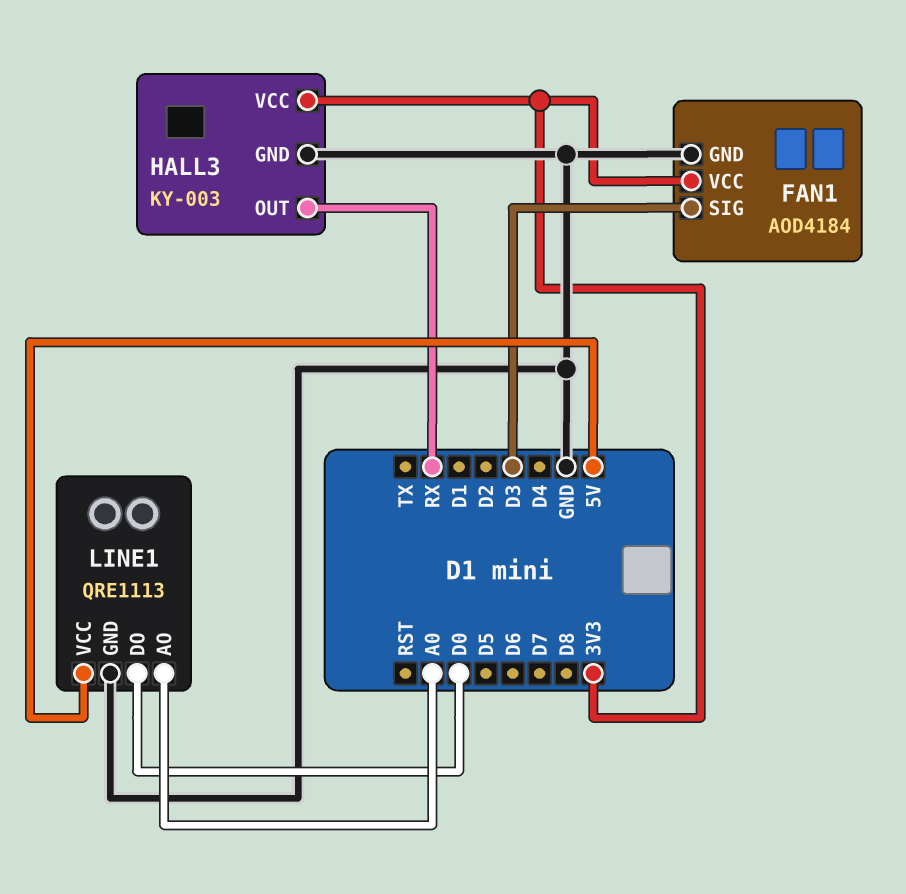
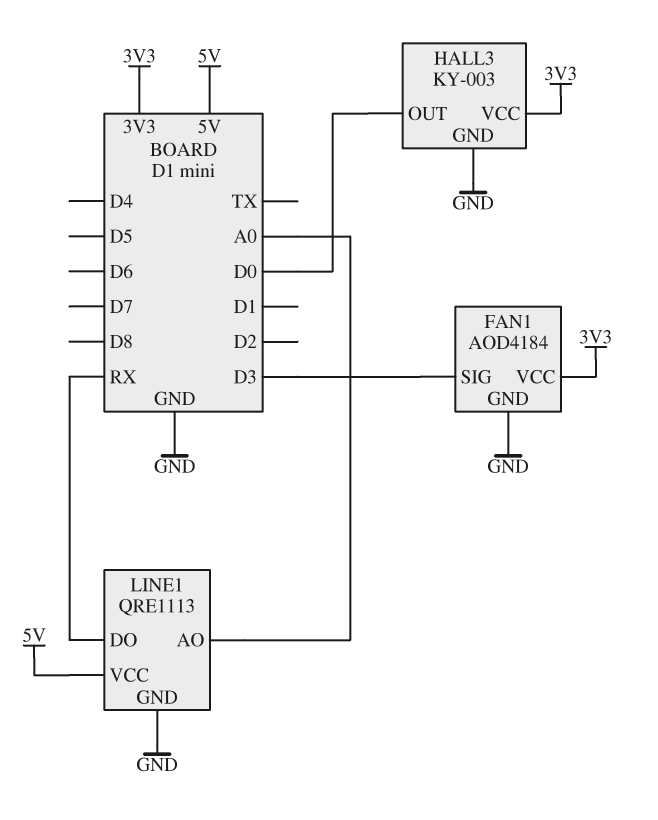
HALL3 pin OUT: RX -> D0
LINE1 pin DO: D0 -> RX

